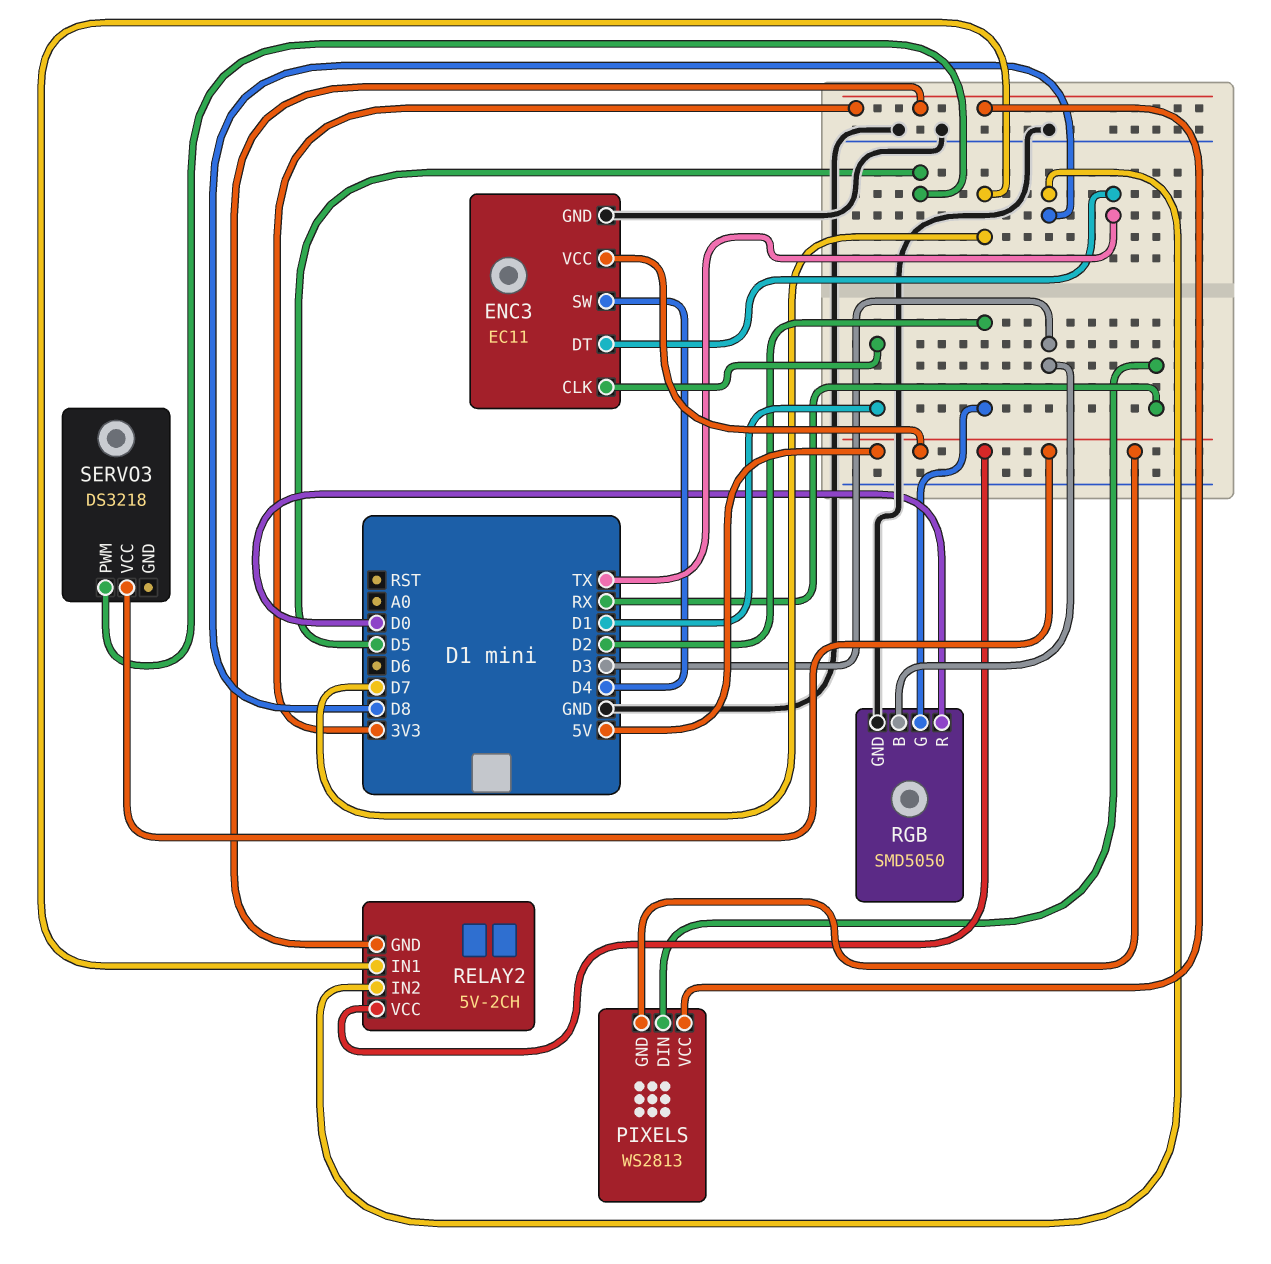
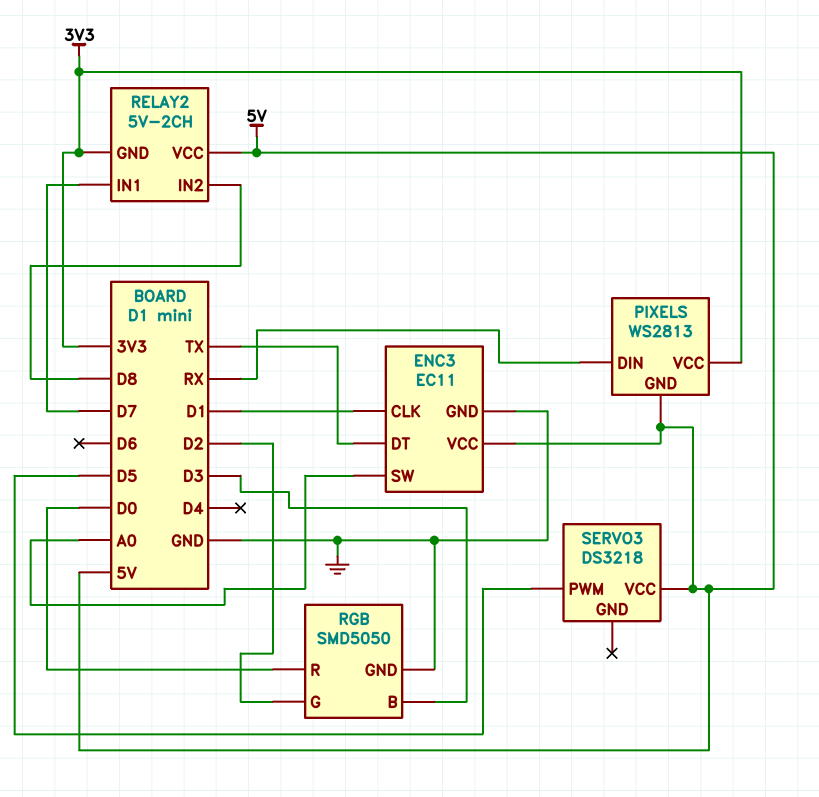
ENC3 pin SW: D4 -> A0

